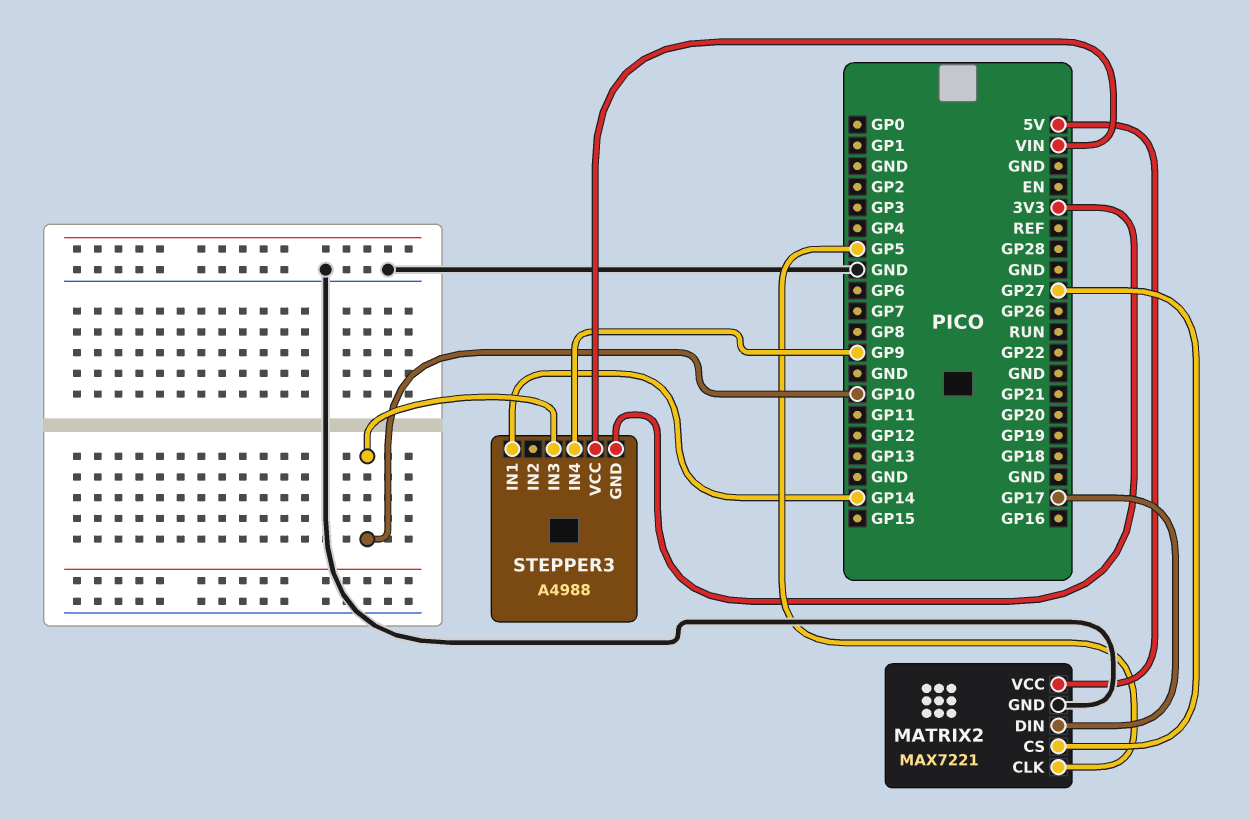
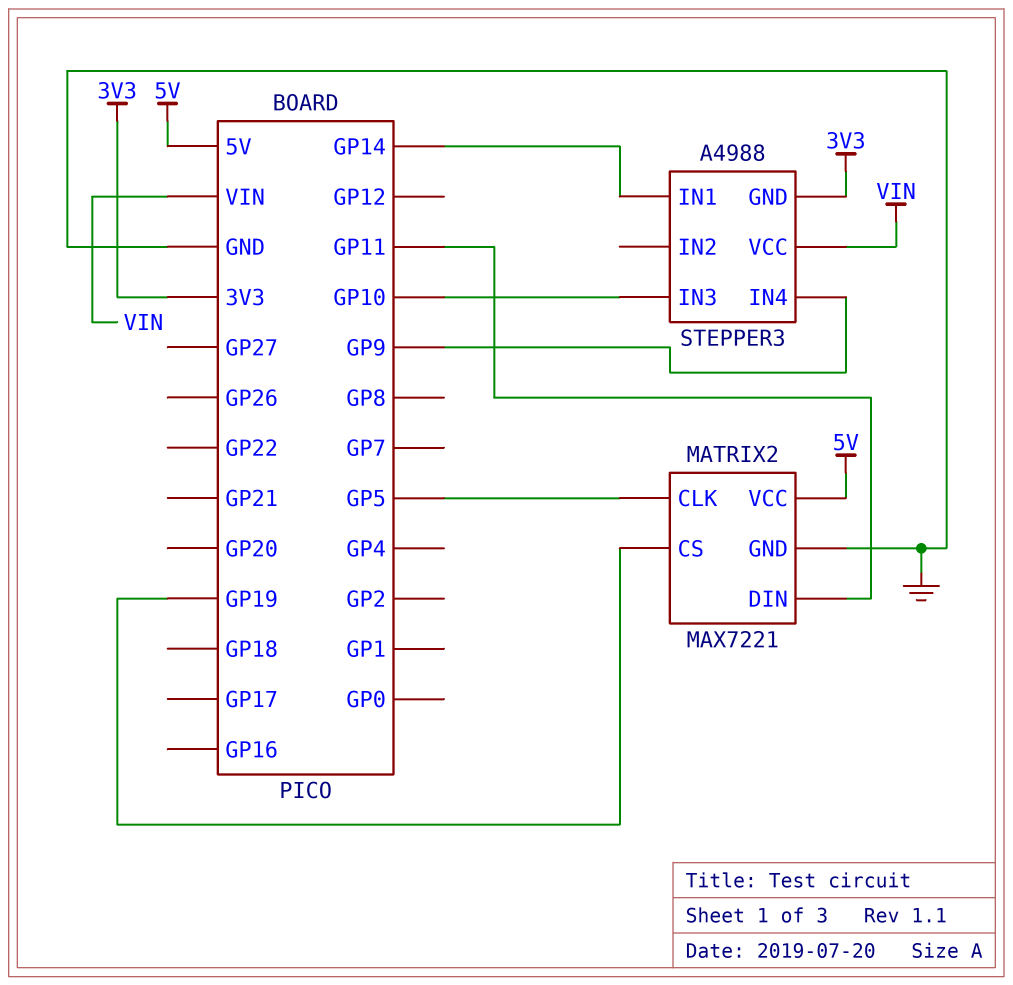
MATRIX2 pin CS: GP27 -> GP19
MATRIX2 pin DIN: GP17 -> GP11

